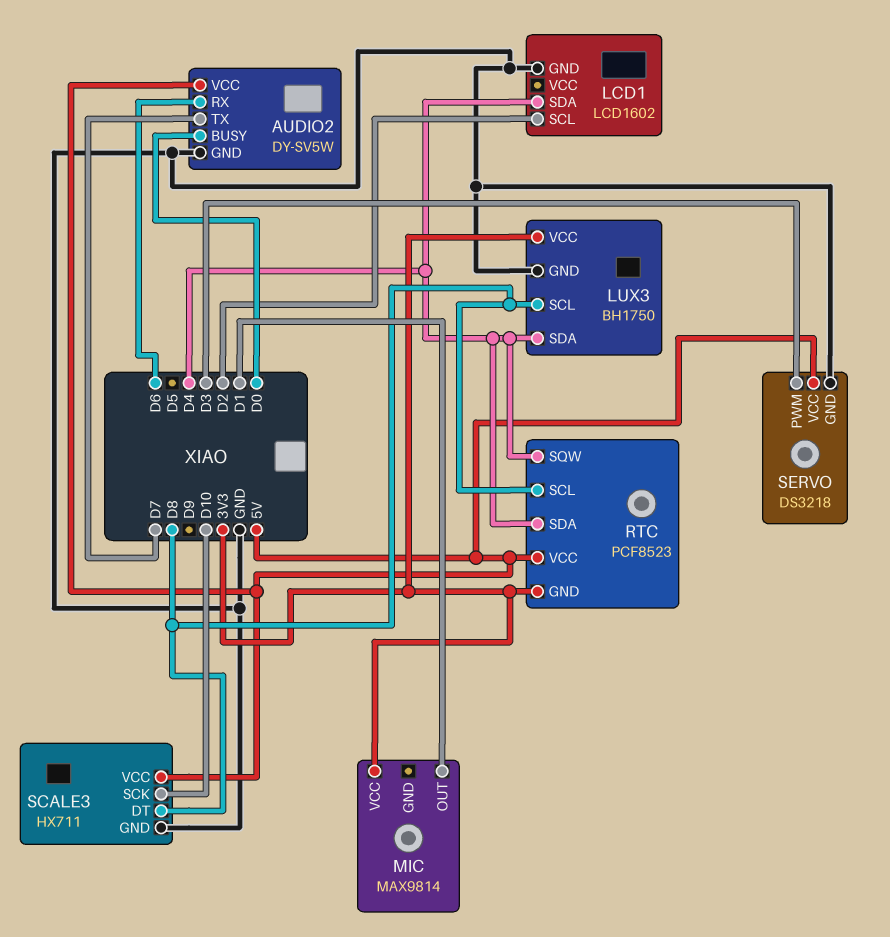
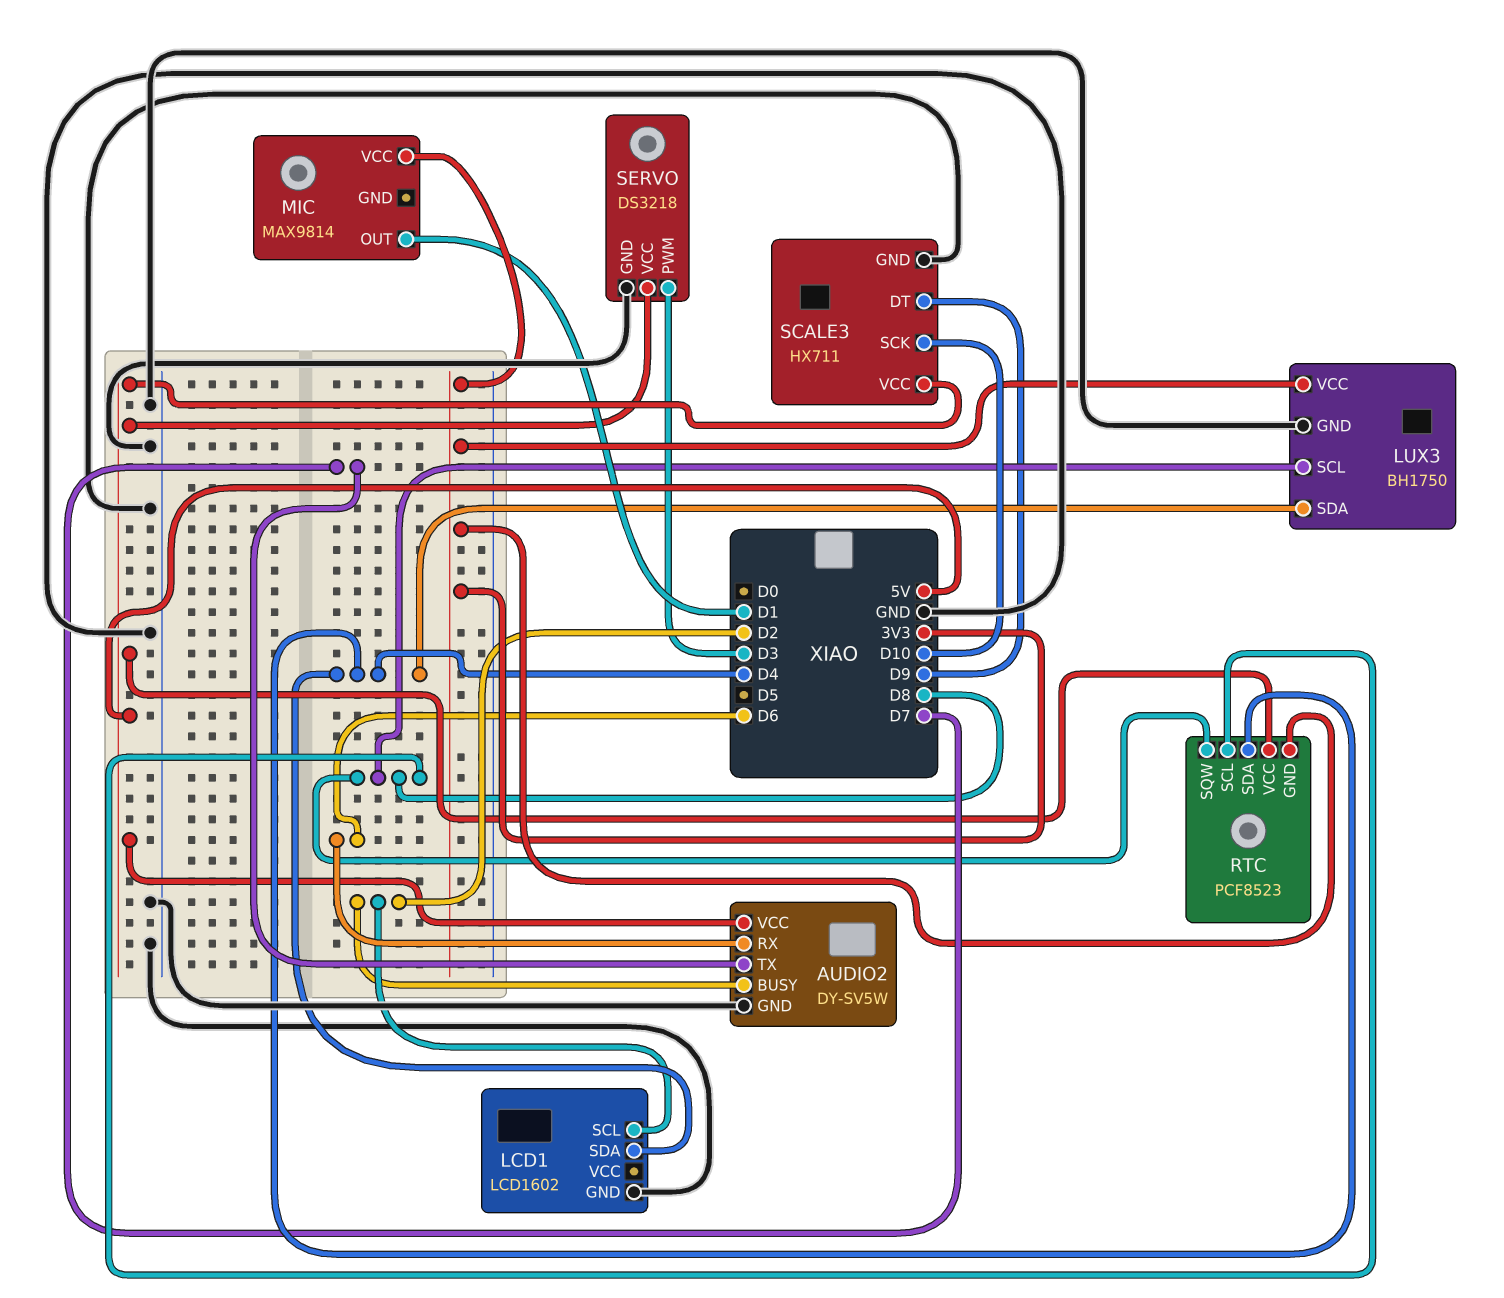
AUDIO2 pin BUSY: D0 -> D2
RTC pin SQW: D4 -> D8
SCALE3 pin DT: D8 -> D9

